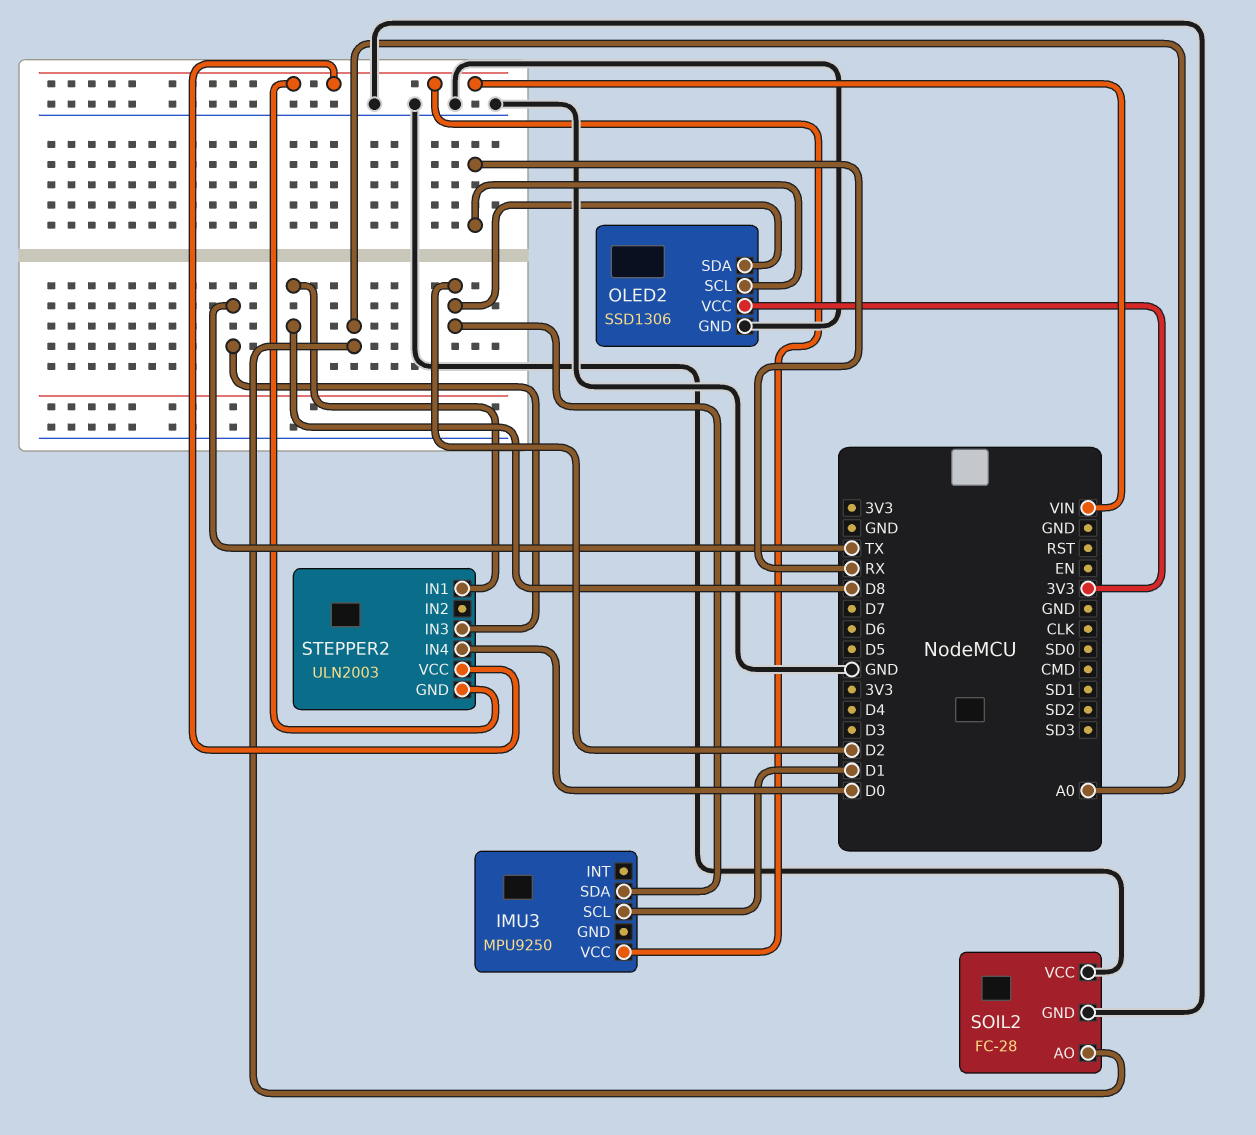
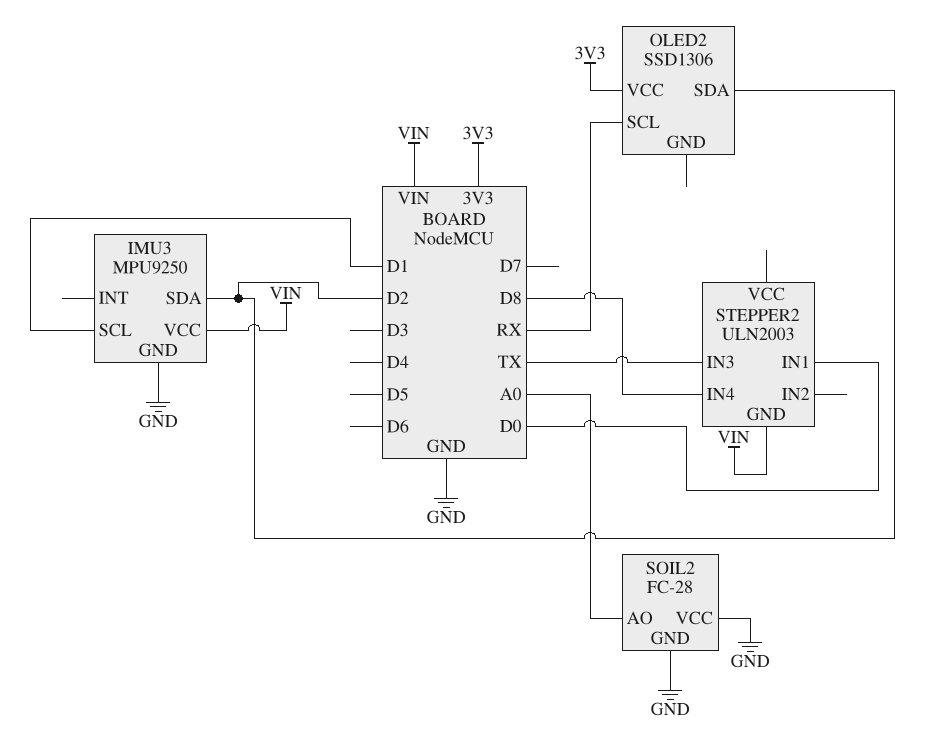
IMU3 pin GND: none -> GND
OLED2 pin GND: GND -> none
STEPPER2 pin IN1: D8 -> D0
STEPPER2 pin IN4: D0 -> D8
STEPPER2 pin VCC: VIN -> none

